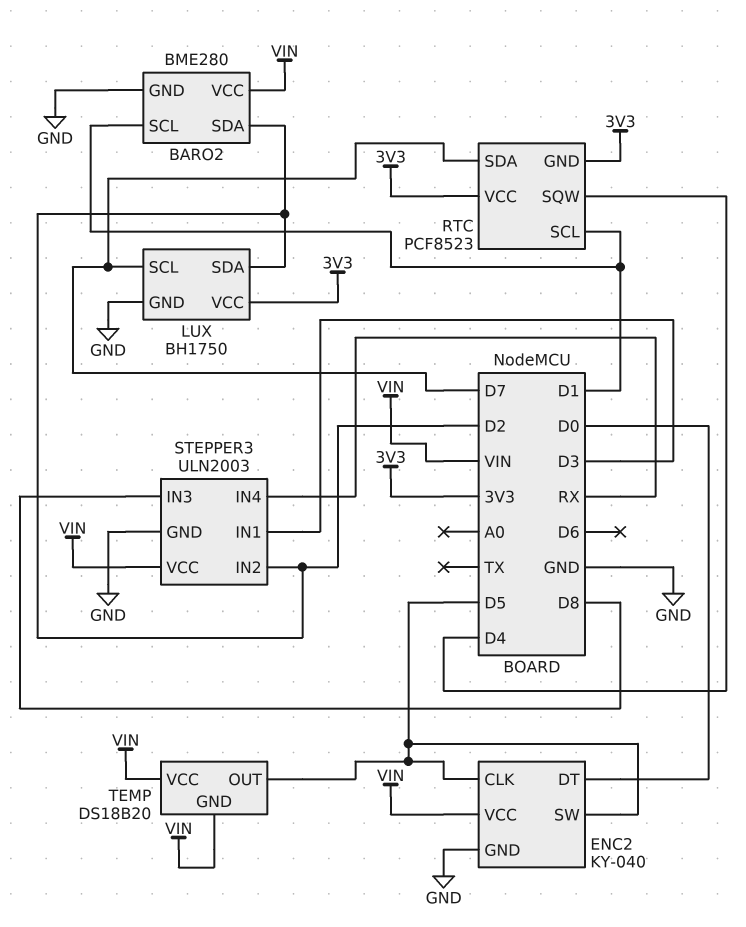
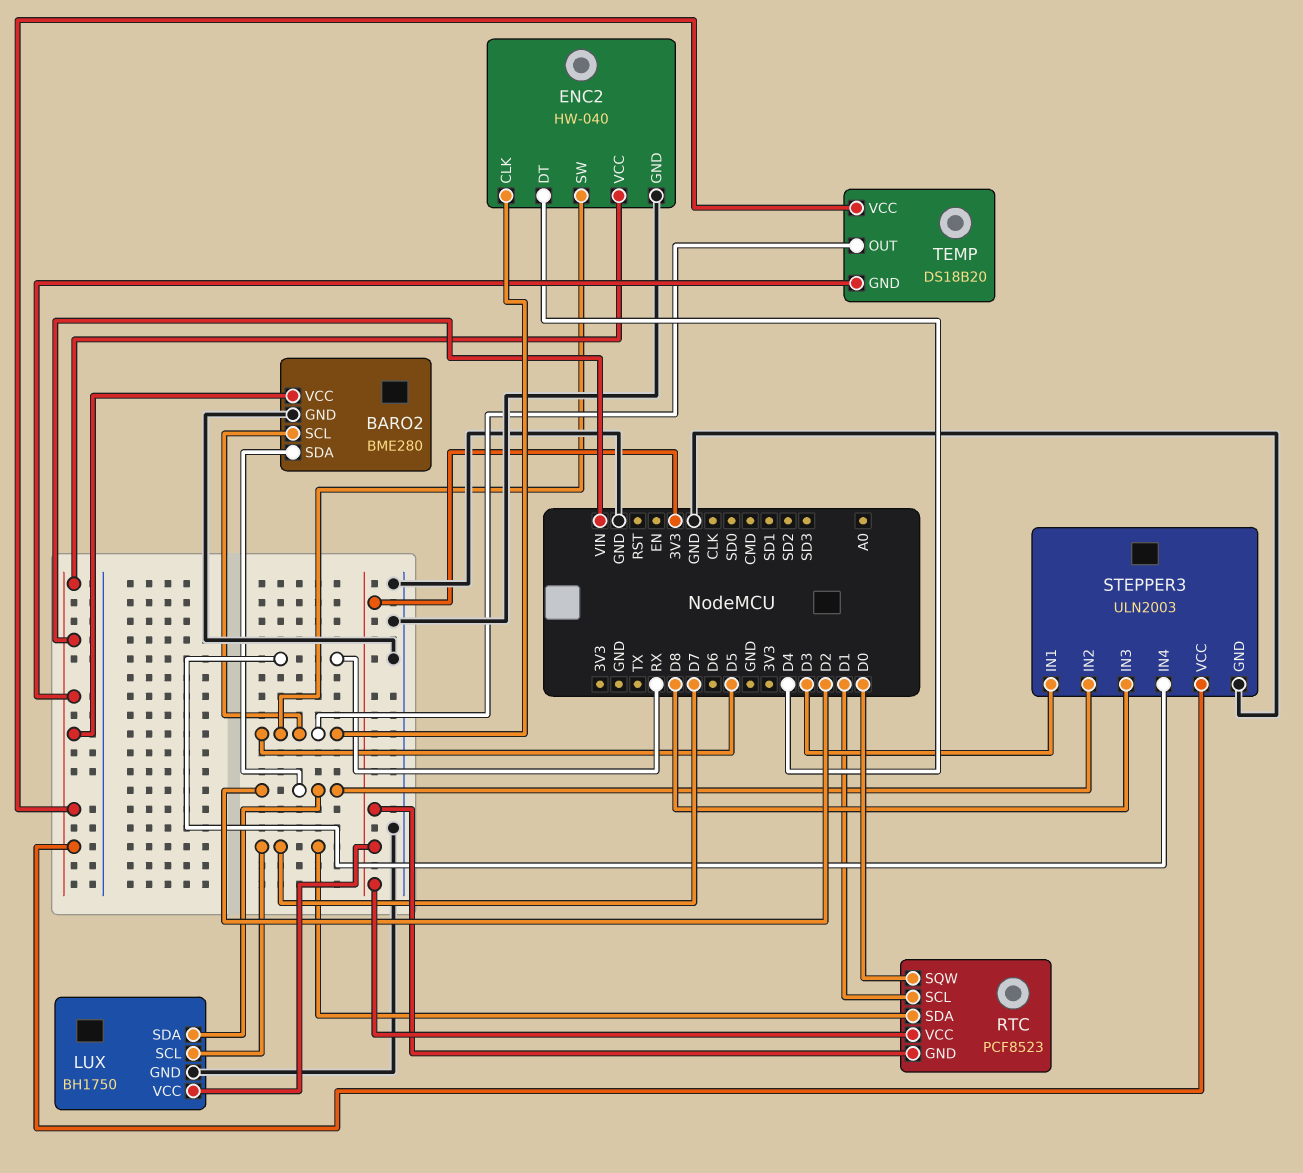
BARO2 pin SCL: D1 -> D5
ENC2: KY-040 -> HW-040
ENC2 pin DT: D0 -> D4
RTC pin SQW: D4 -> D0

